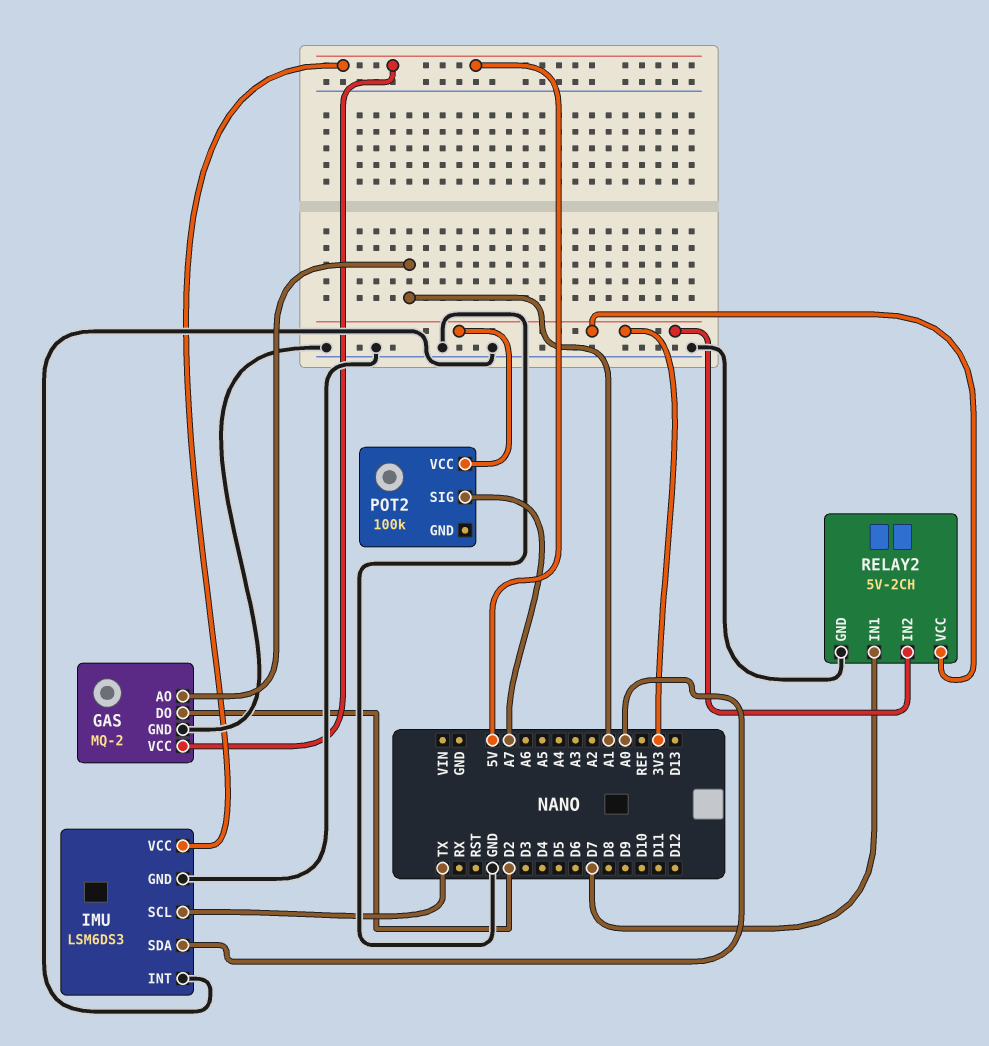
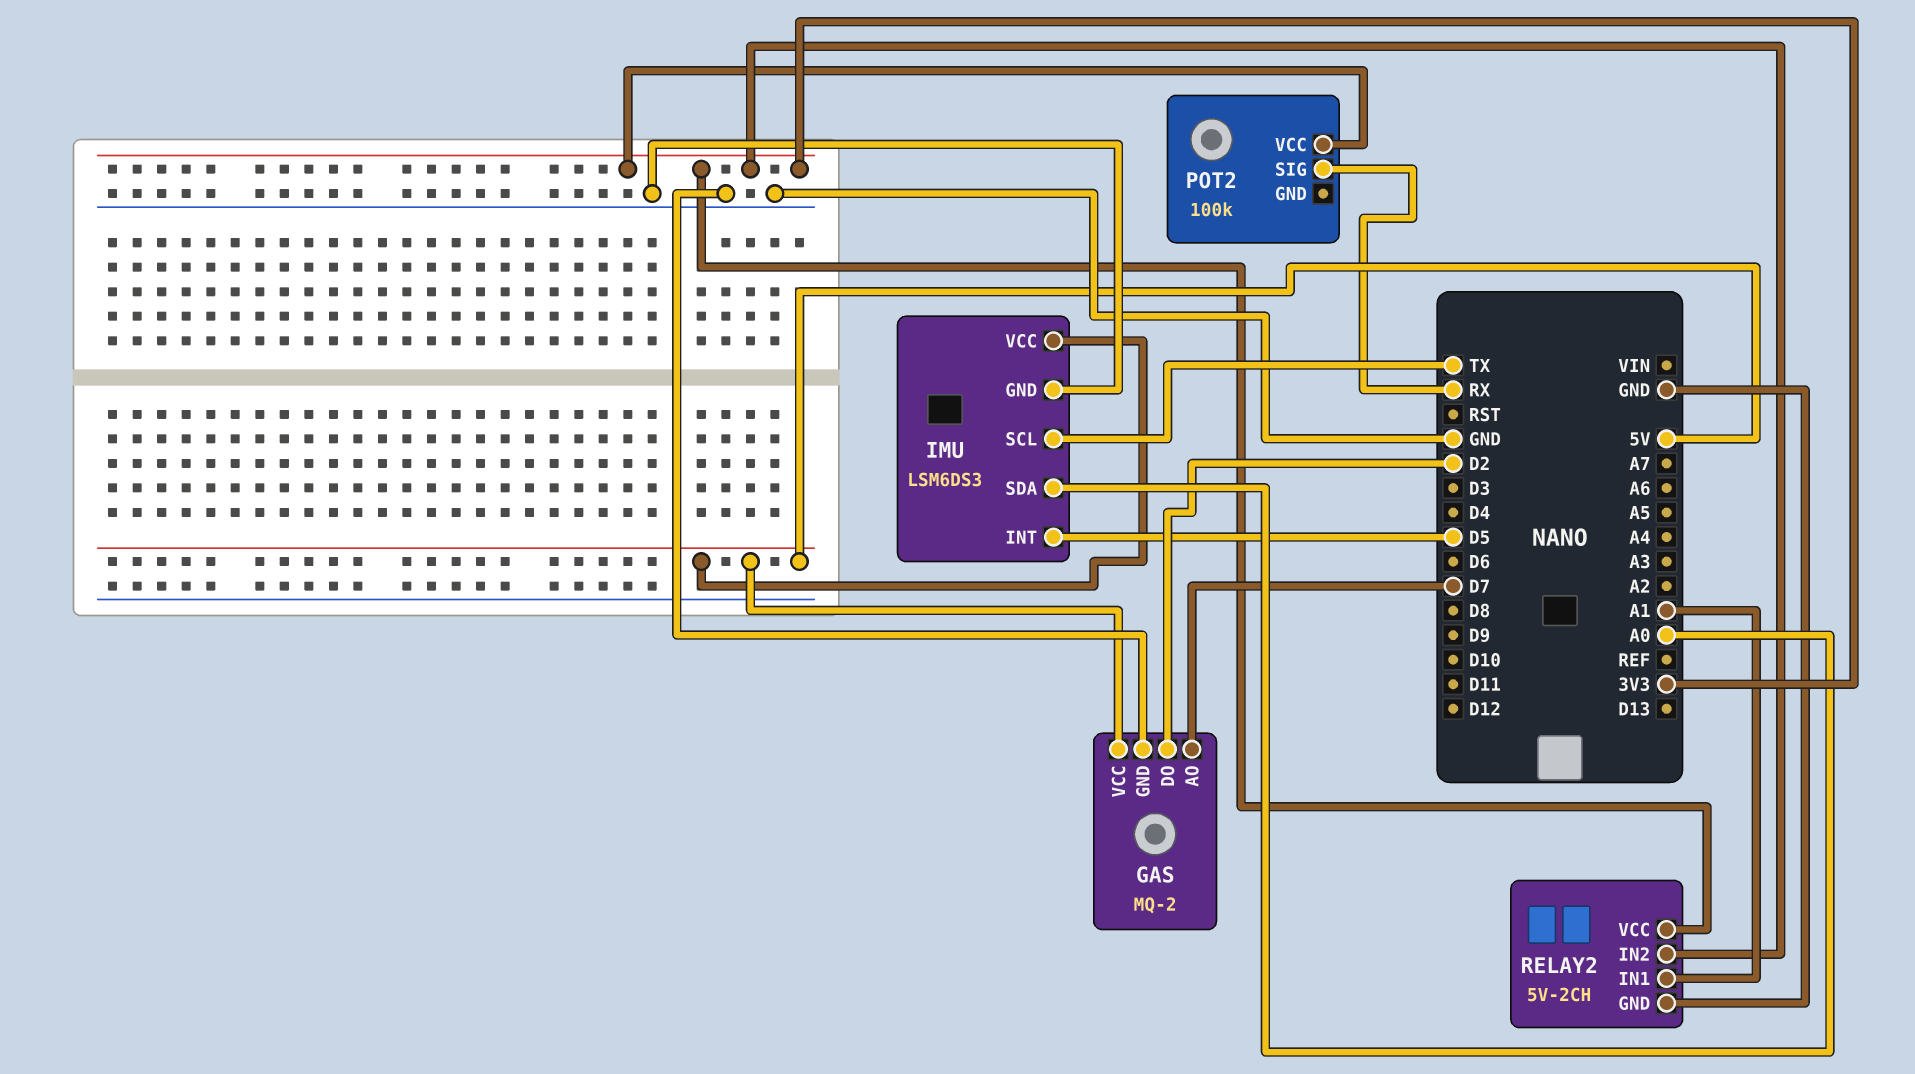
GAS pin AO: A1 -> D7
IMU pin INT: GND -> D5
POT2 pin SIG: A7 -> RX
RELAY2 pin IN1: D7 -> A1

